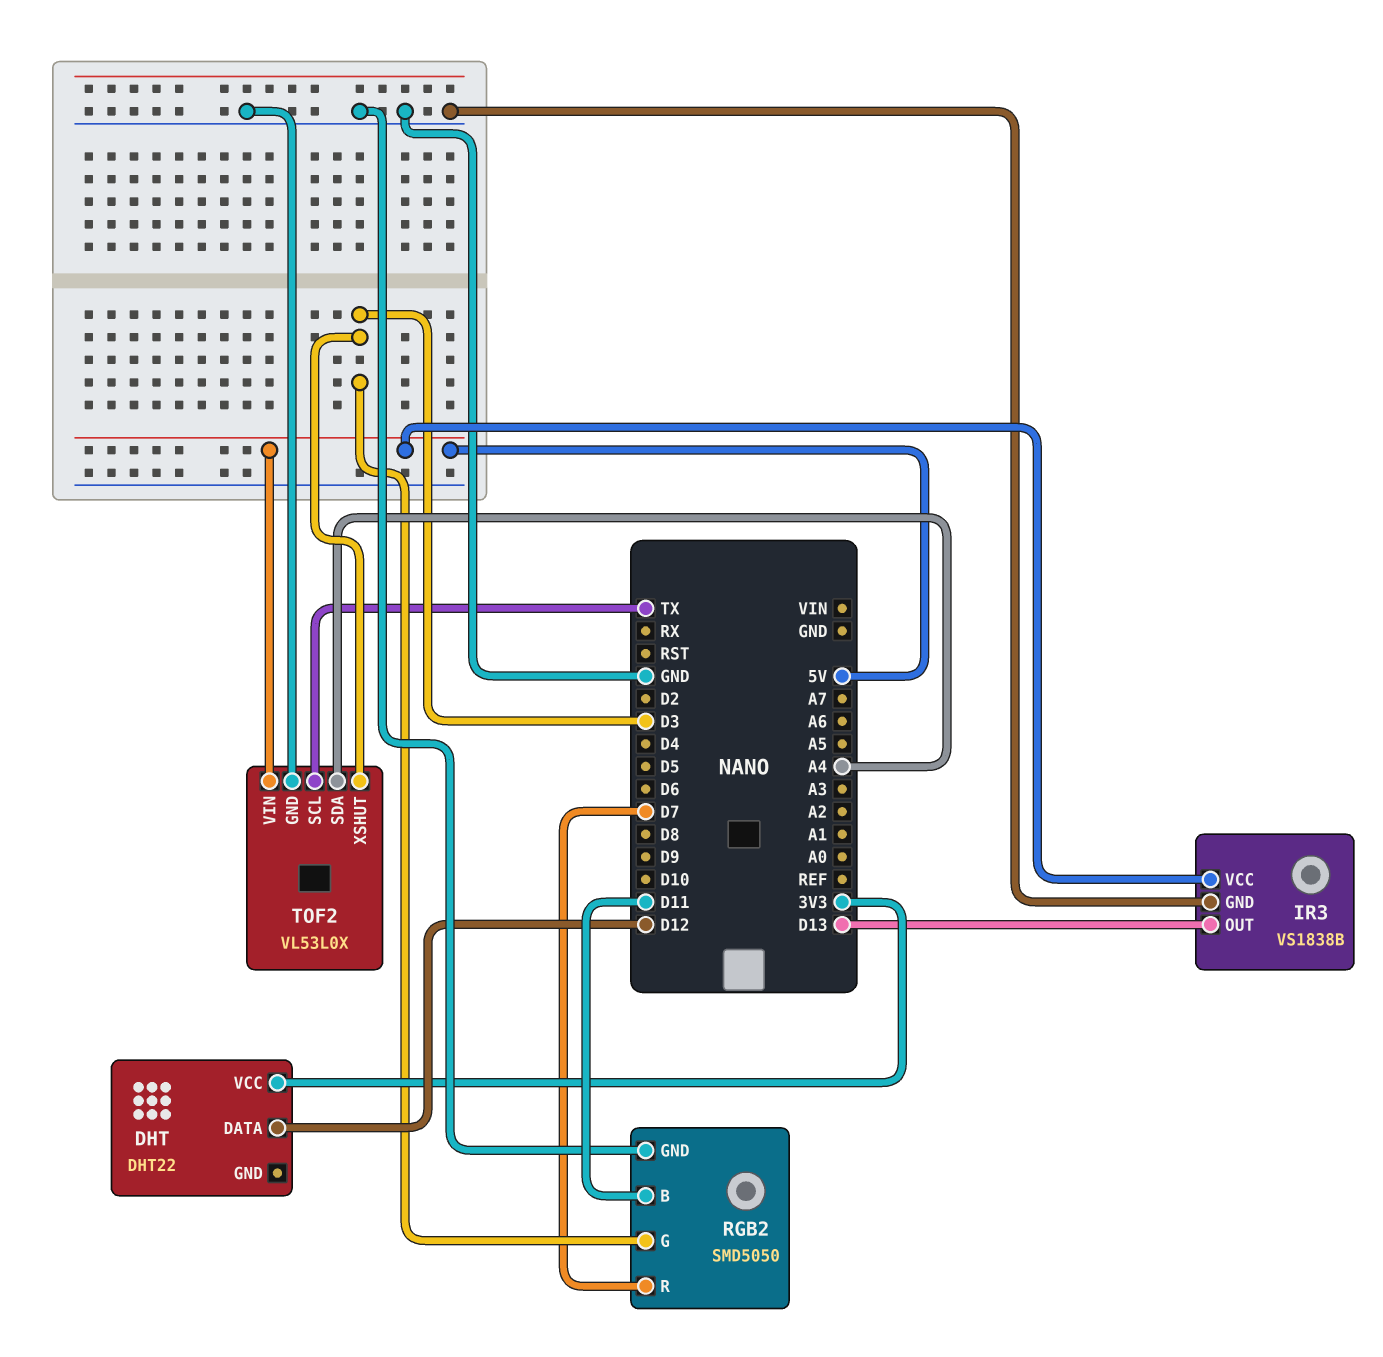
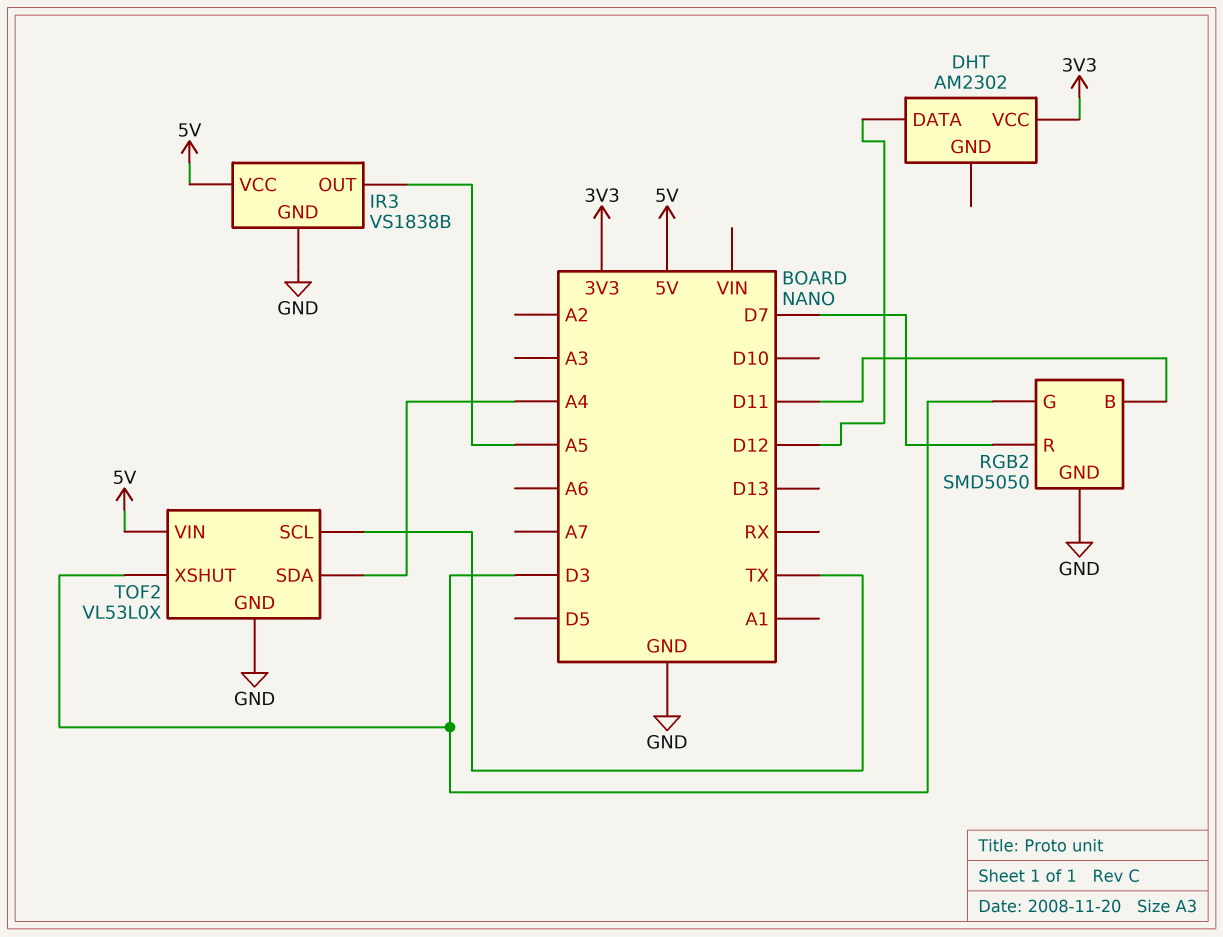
DHT: DHT22 -> AM2302
IR3 pin OUT: D13 -> A5

